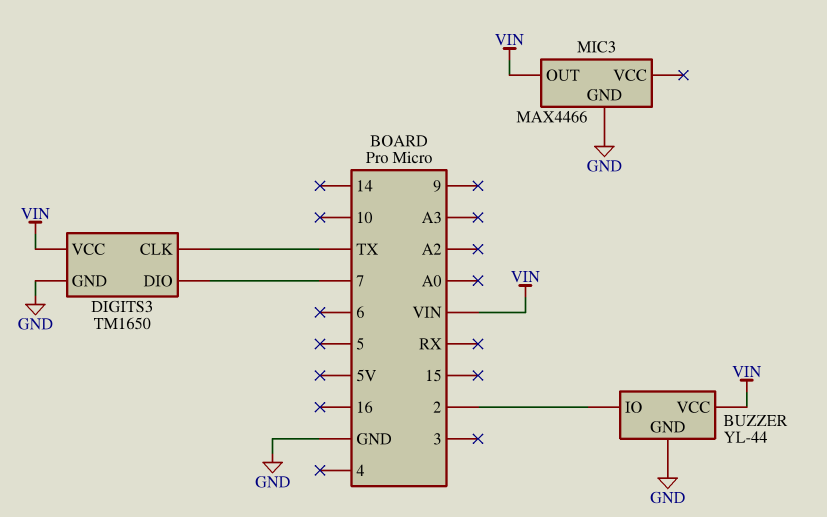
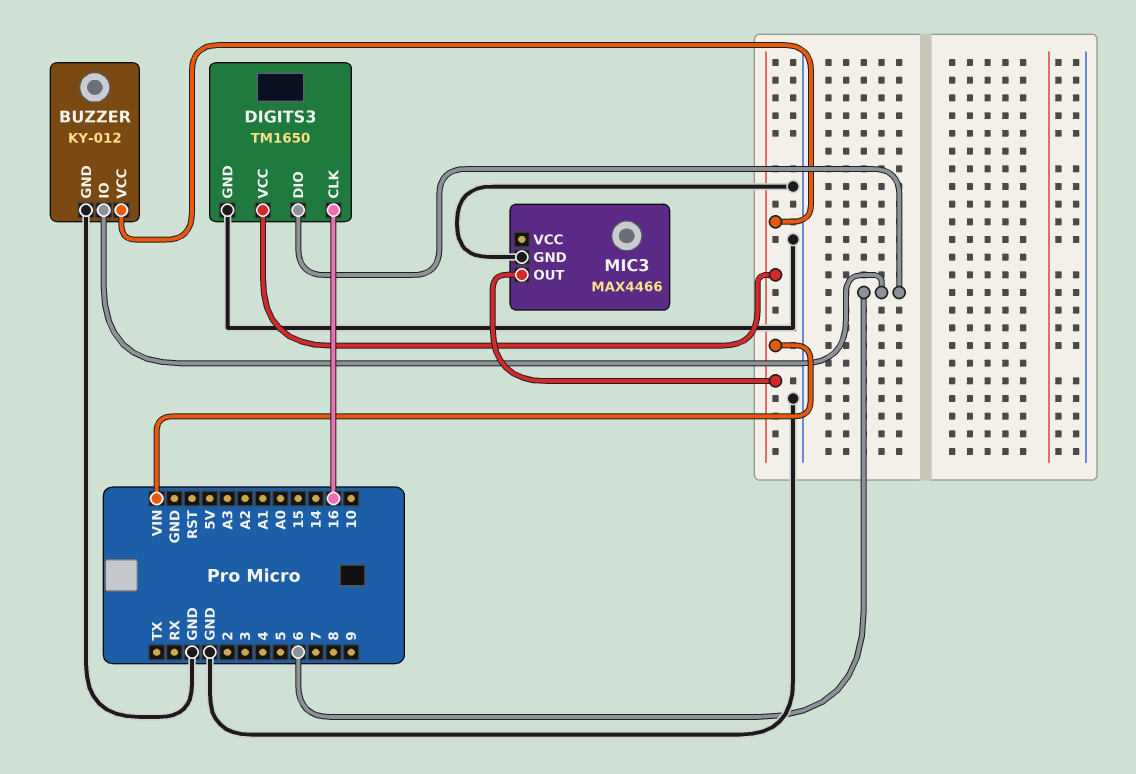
BUZZER: YL-44 -> KY-012
BUZZER pin IO: 2 -> 6
DIGITS3 pin CLK: TX -> 16
DIGITS3 pin DIO: 7 -> 6

